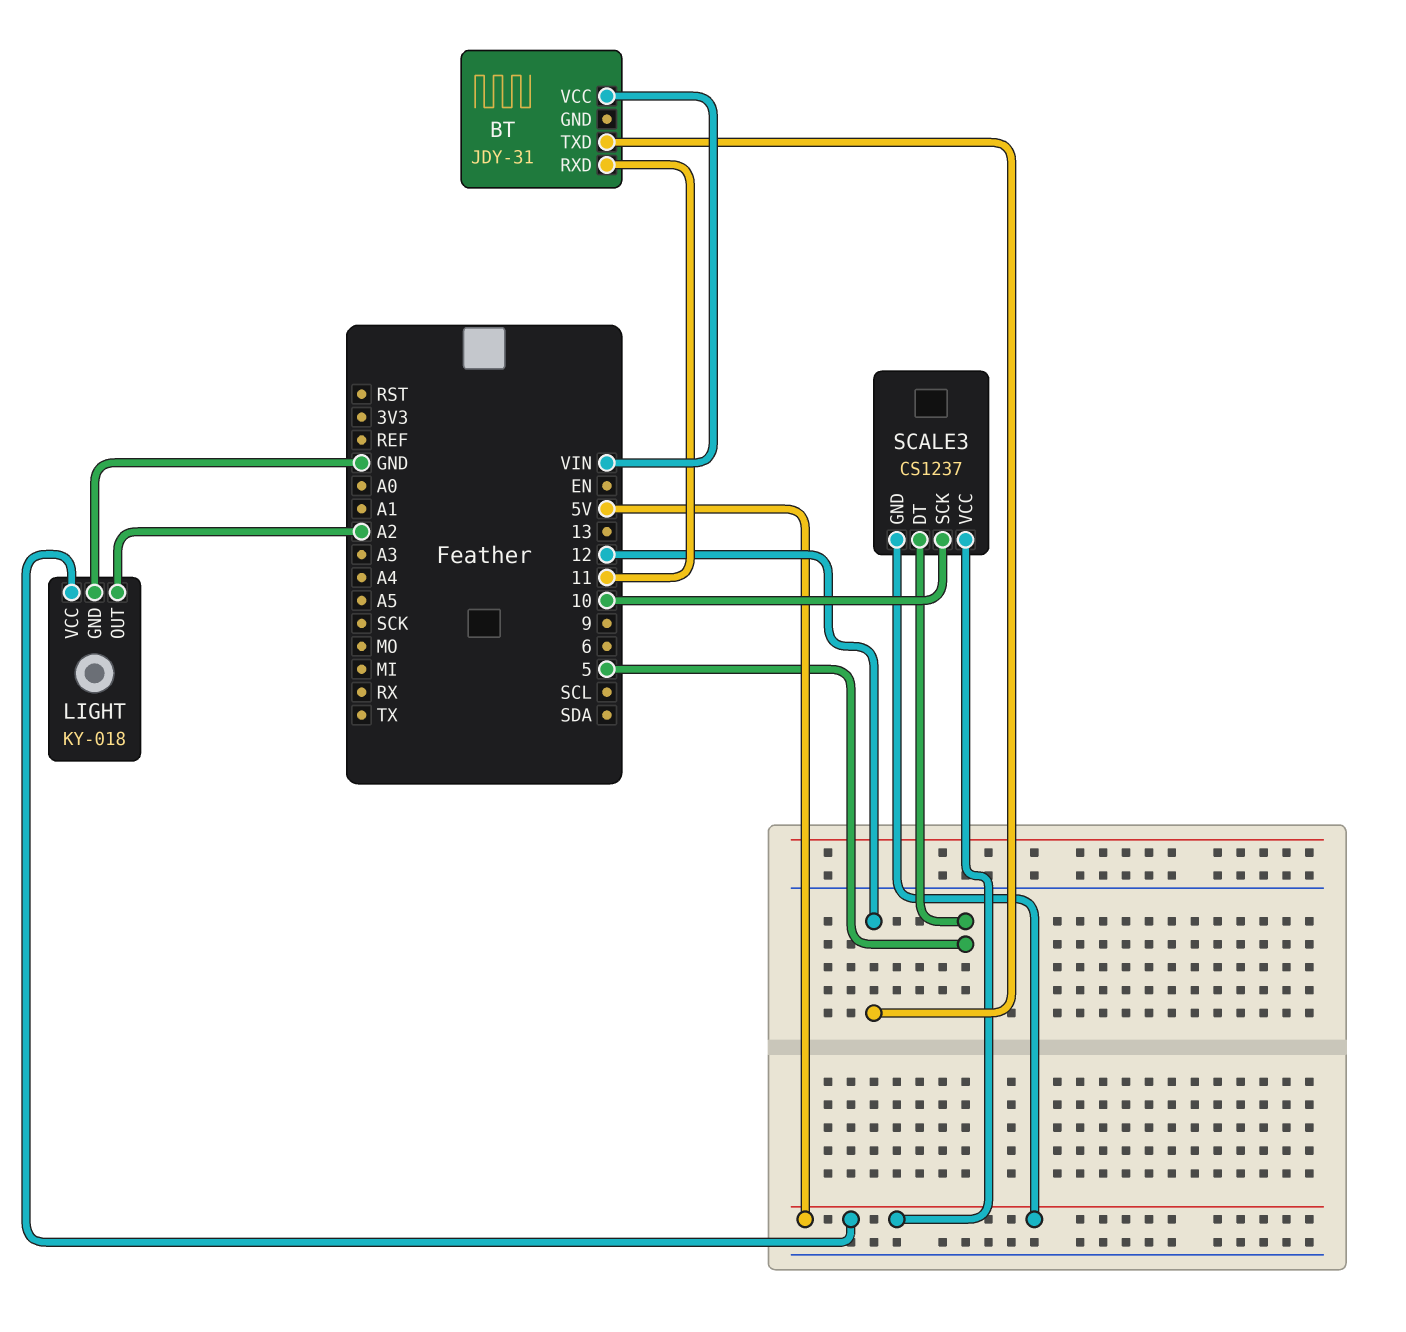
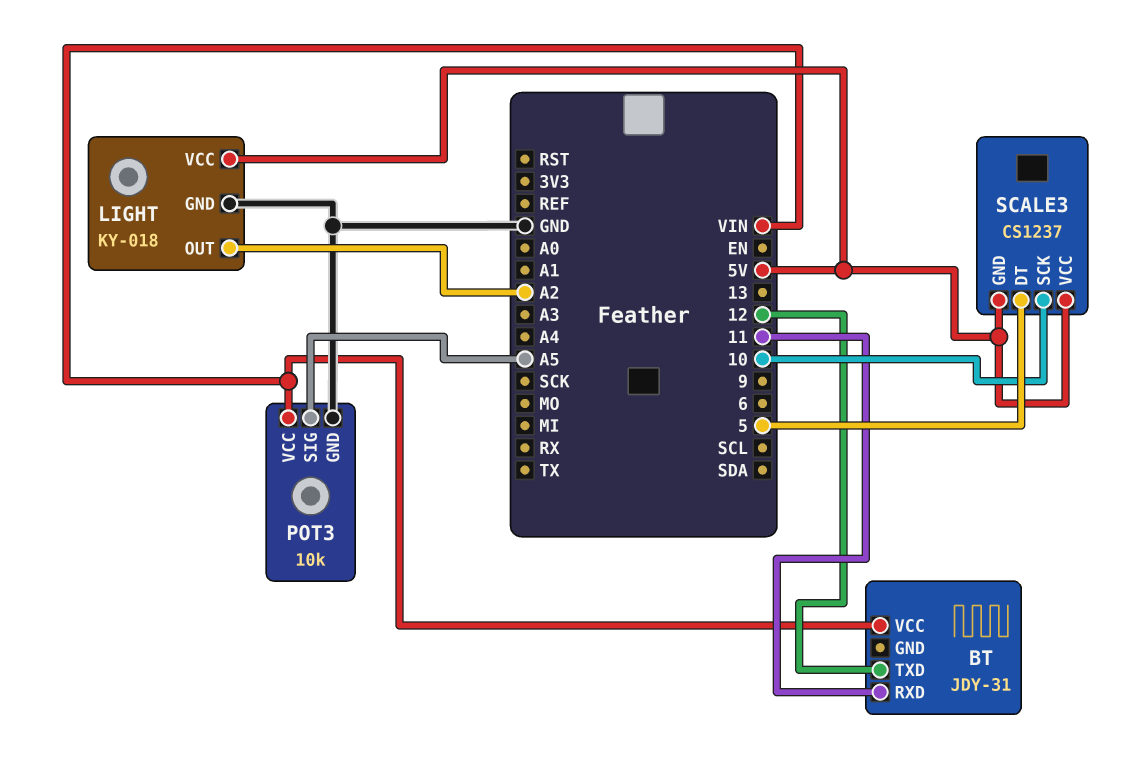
POT3: none -> 10k
POT3 pin GND: none -> GND
POT3 pin SIG: none -> A5
POT3 pin VCC: none -> VIN

